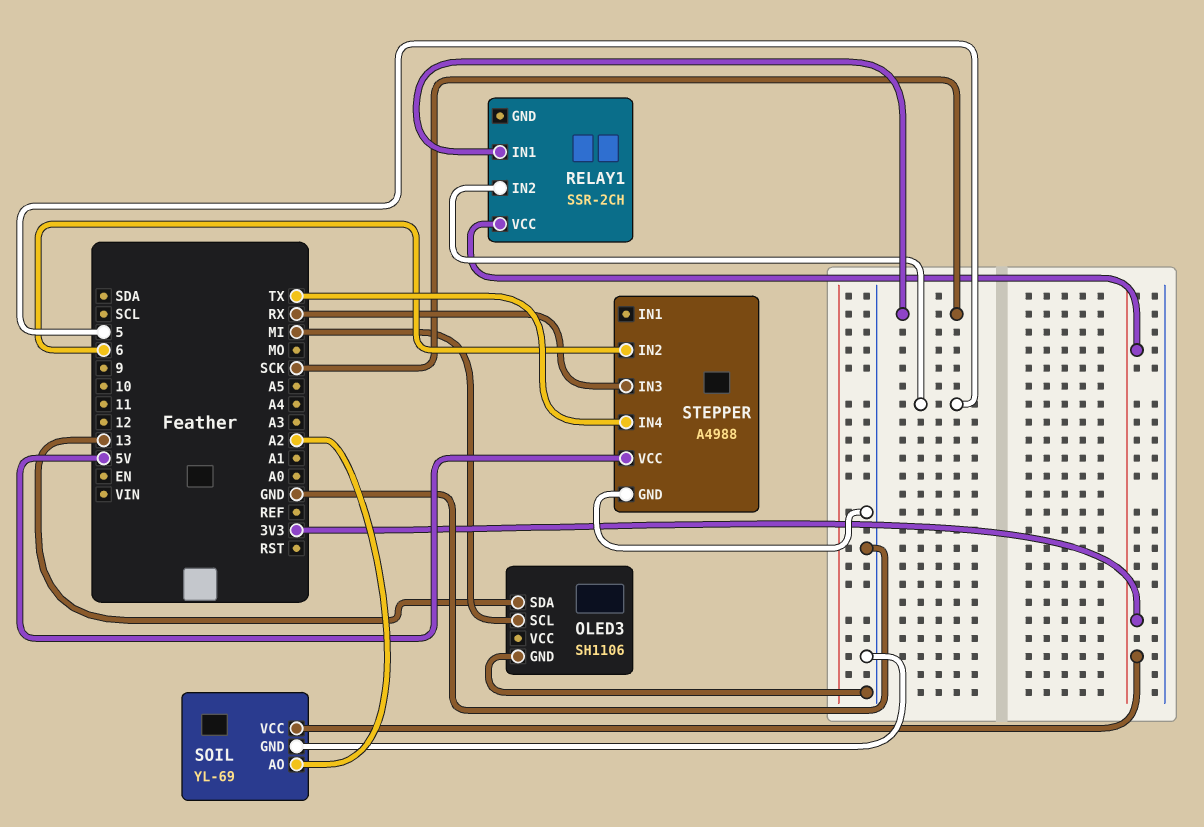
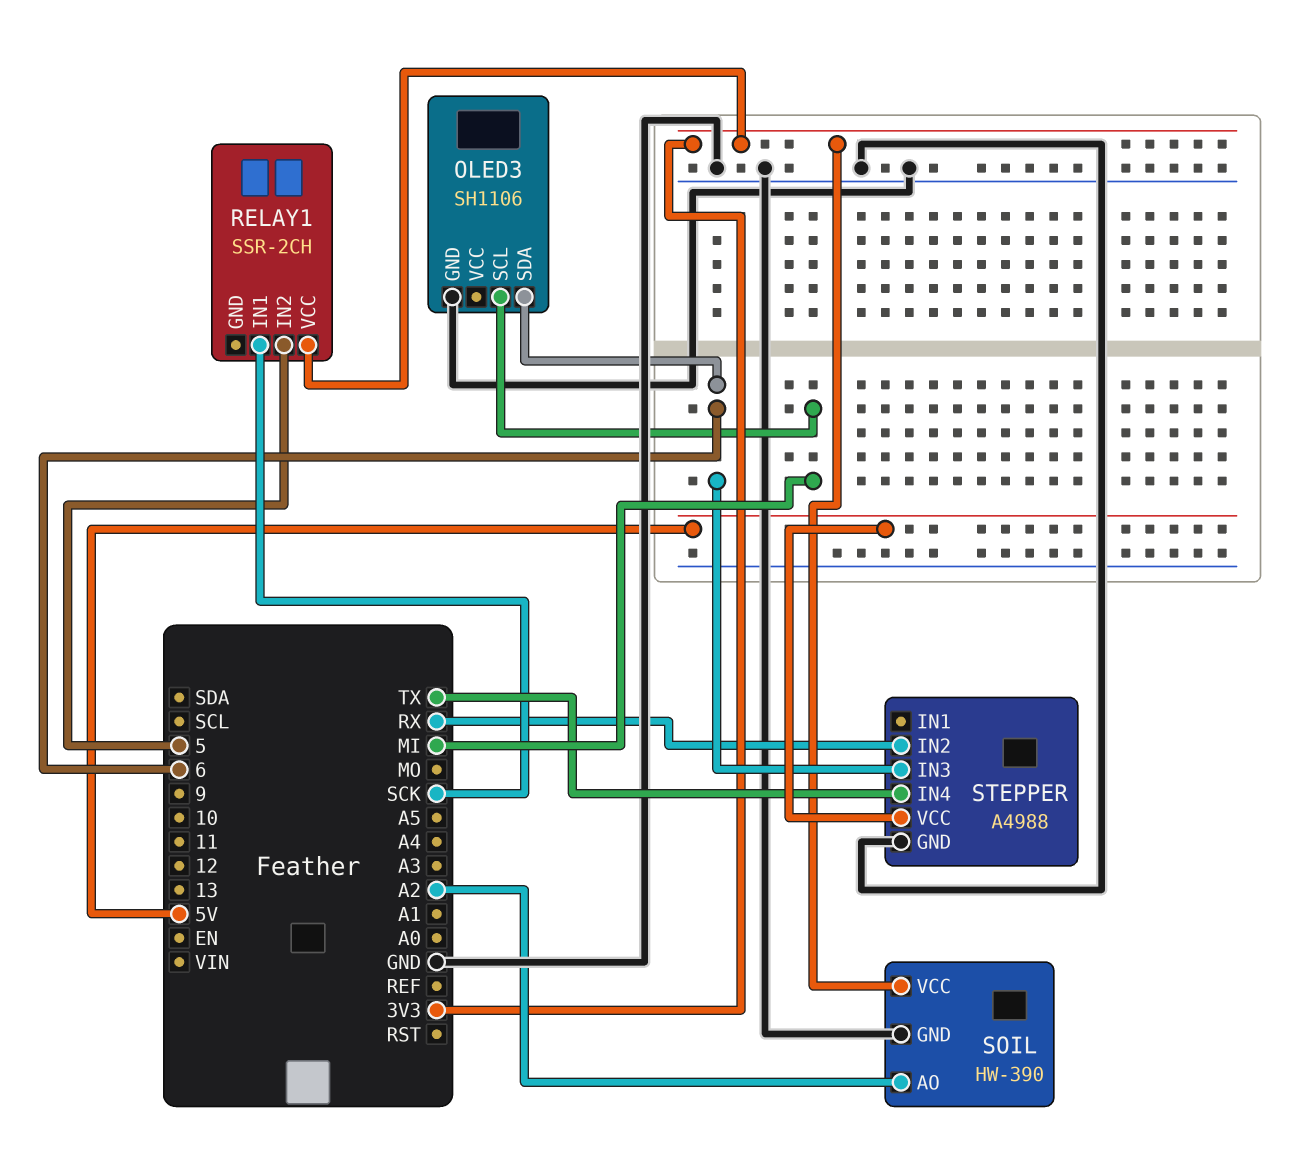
OLED3 pin SDA: 13 -> 6
SOIL: YL-69 -> HW-390
STEPPER pin IN2: 6 -> RX
STEPPER pin IN3: RX -> 6

